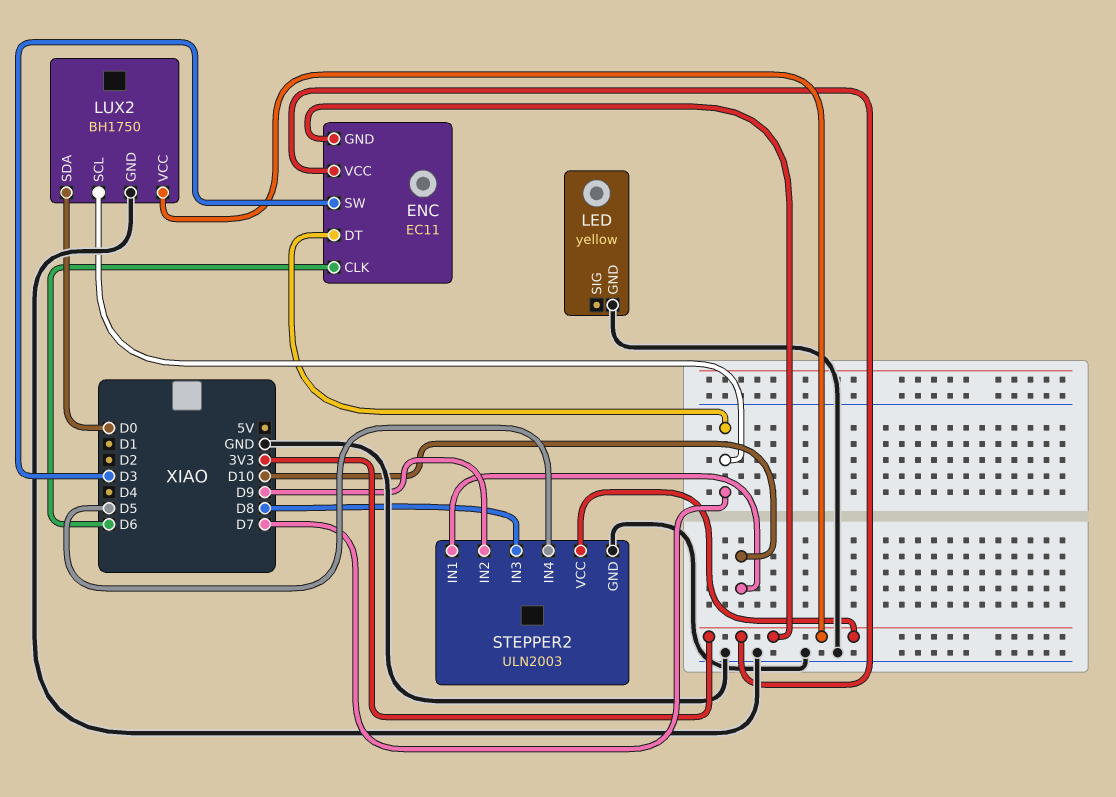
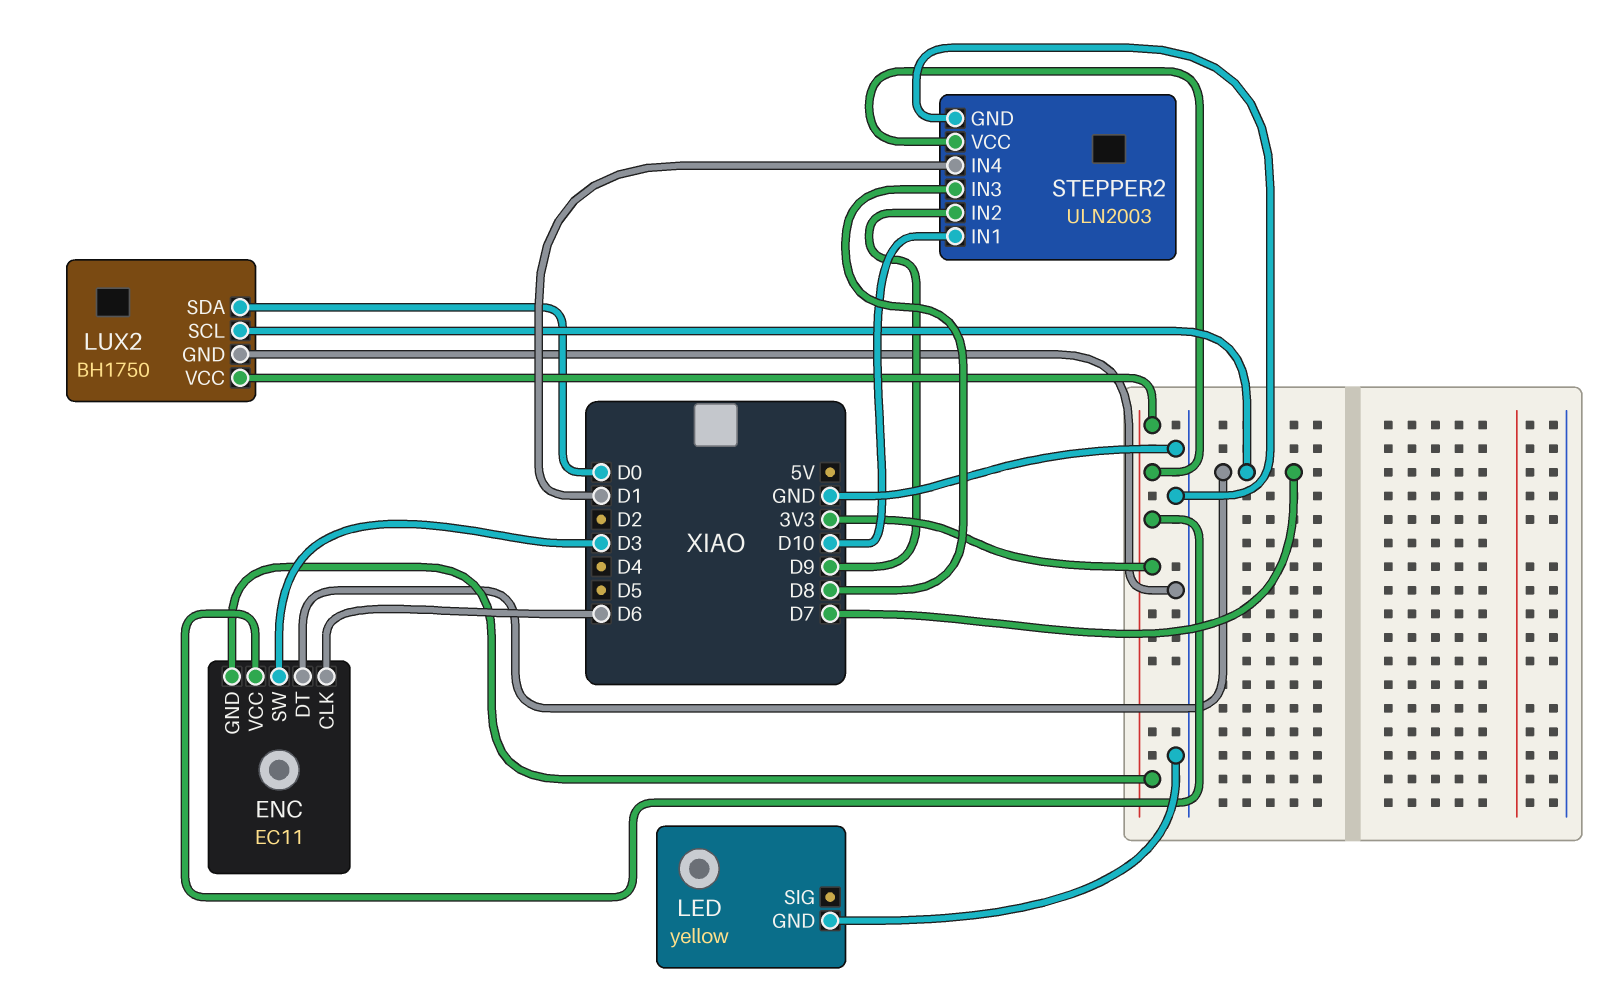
STEPPER2 pin IN4: D5 -> D1

